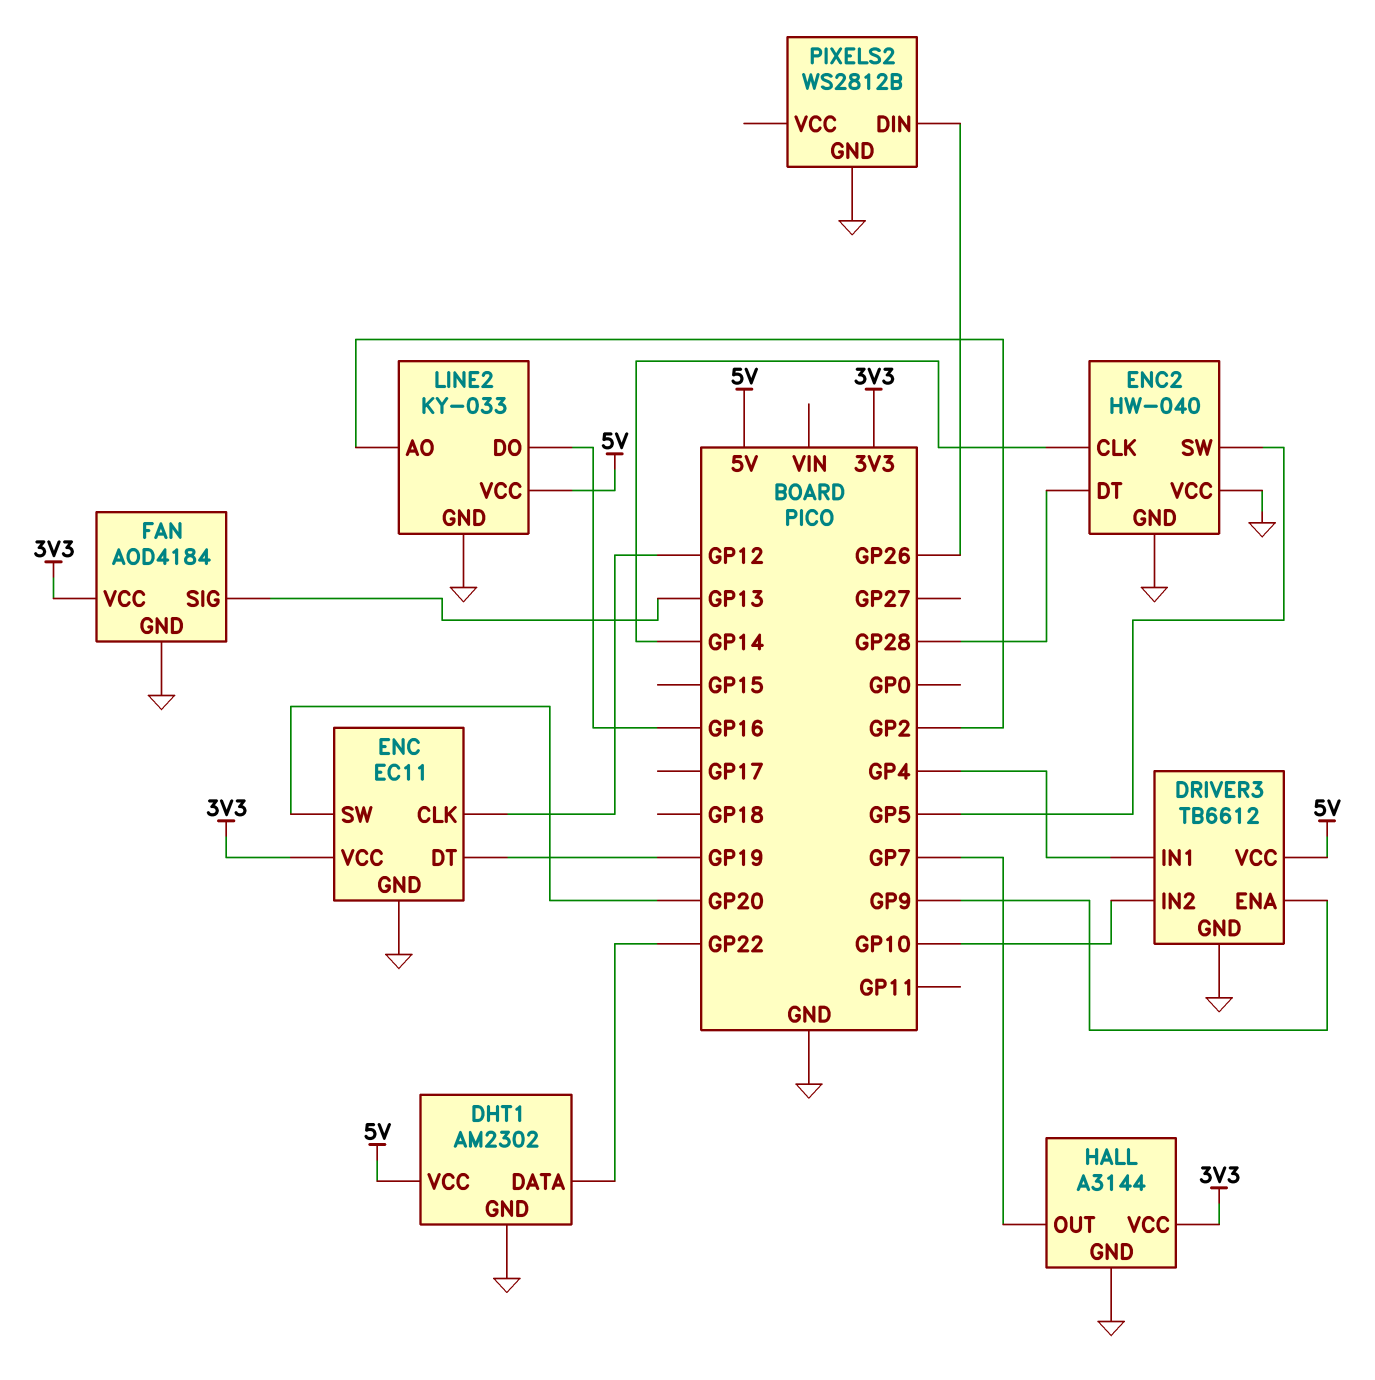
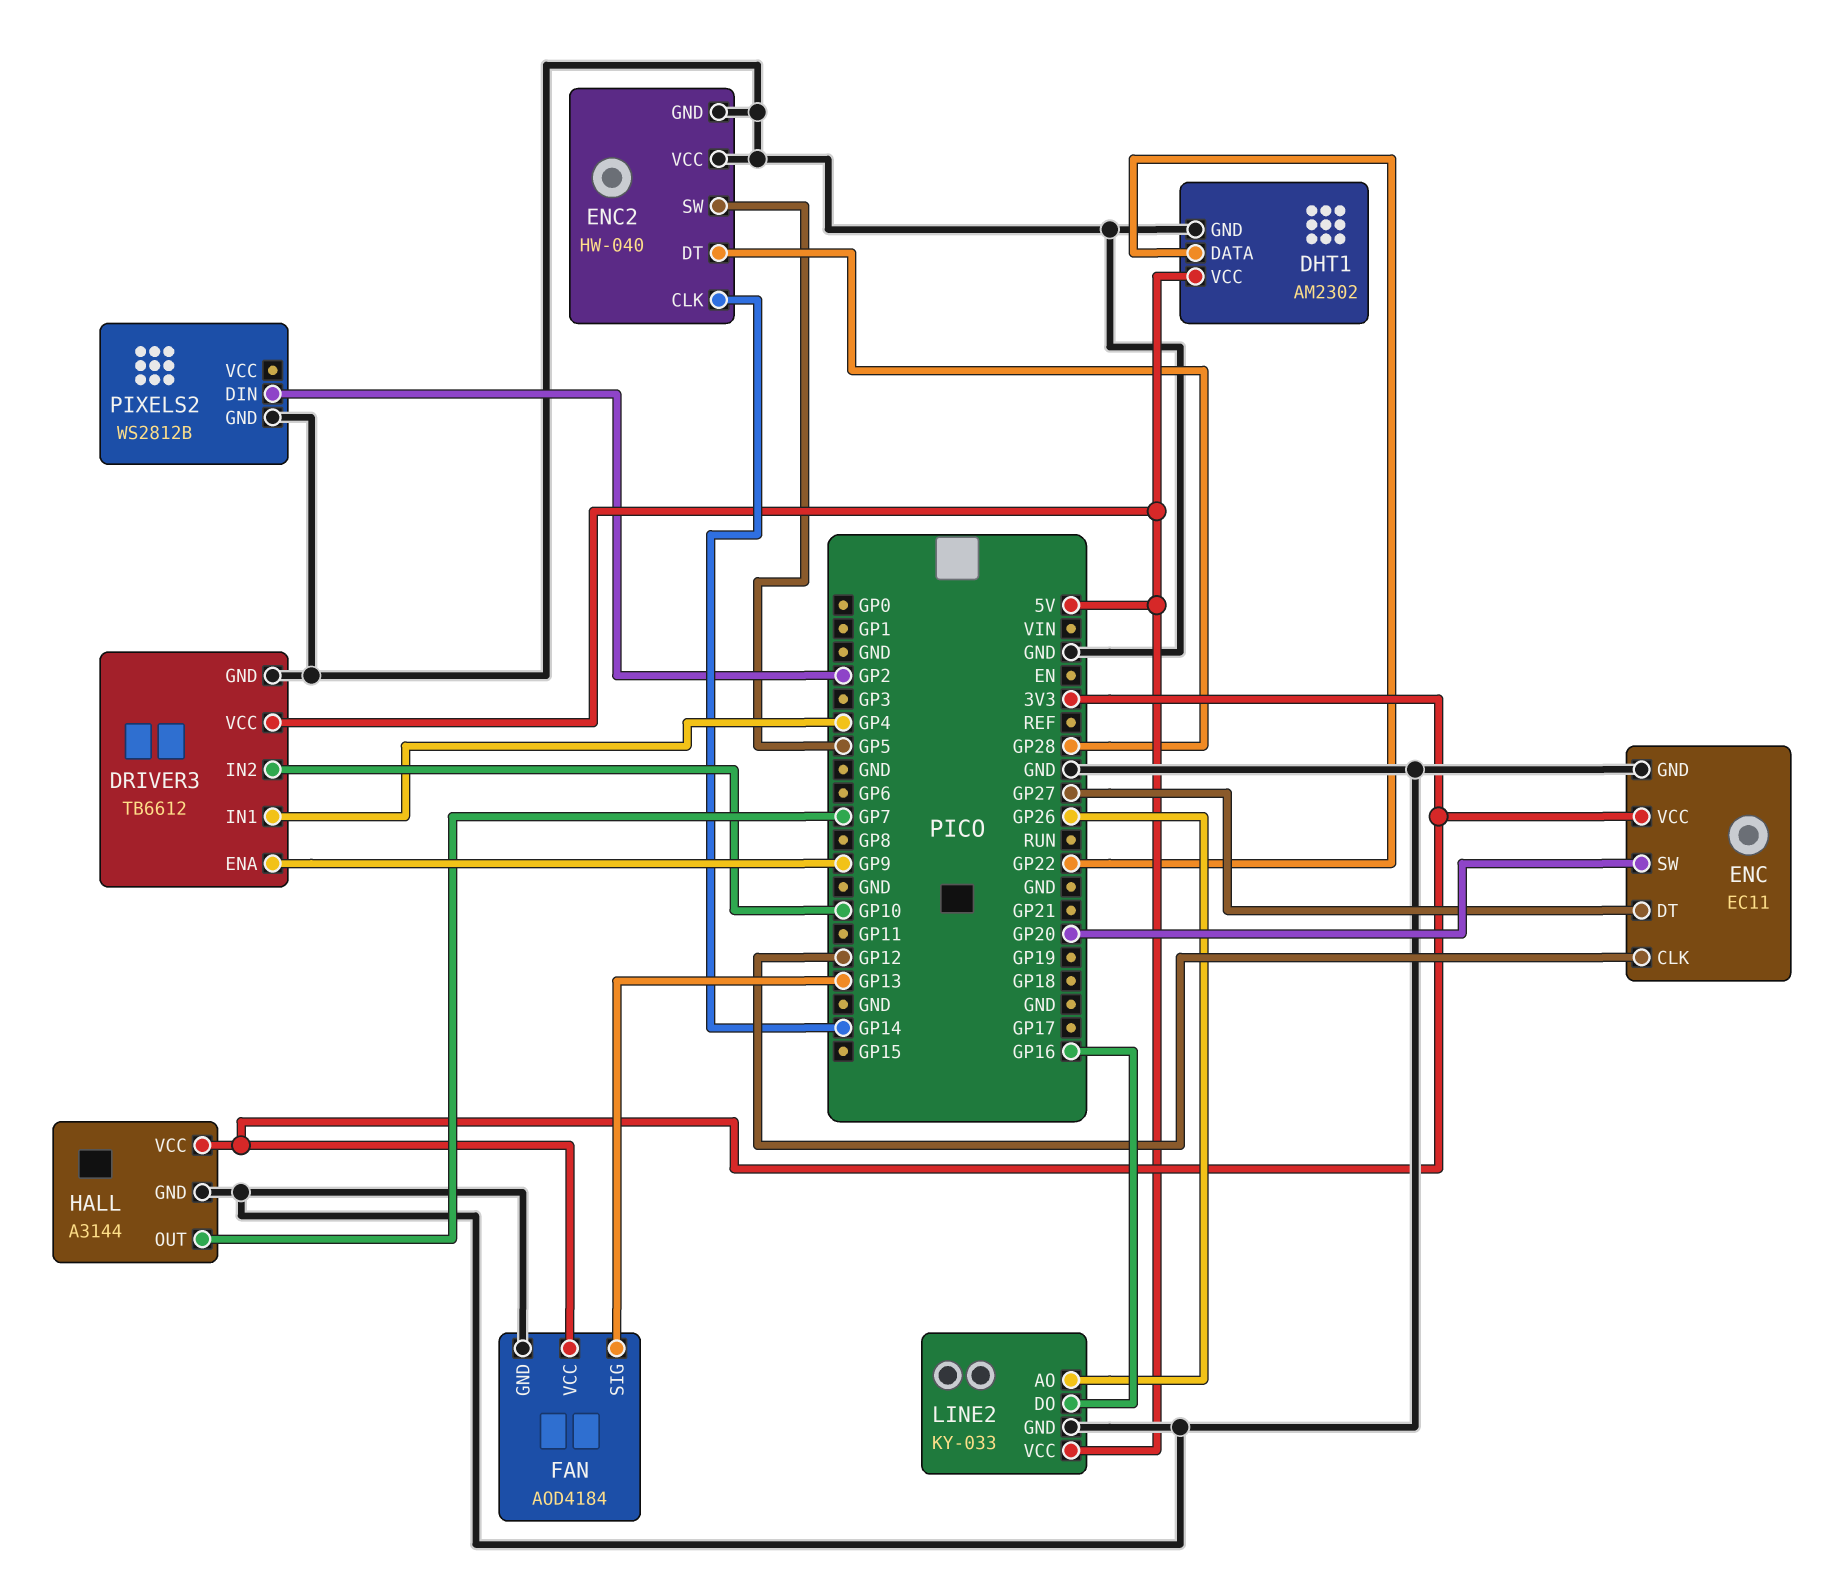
ENC pin DT: GP19 -> GP27
LINE2 pin AO: GP2 -> GP26
PIXELS2 pin DIN: GP26 -> GP2

